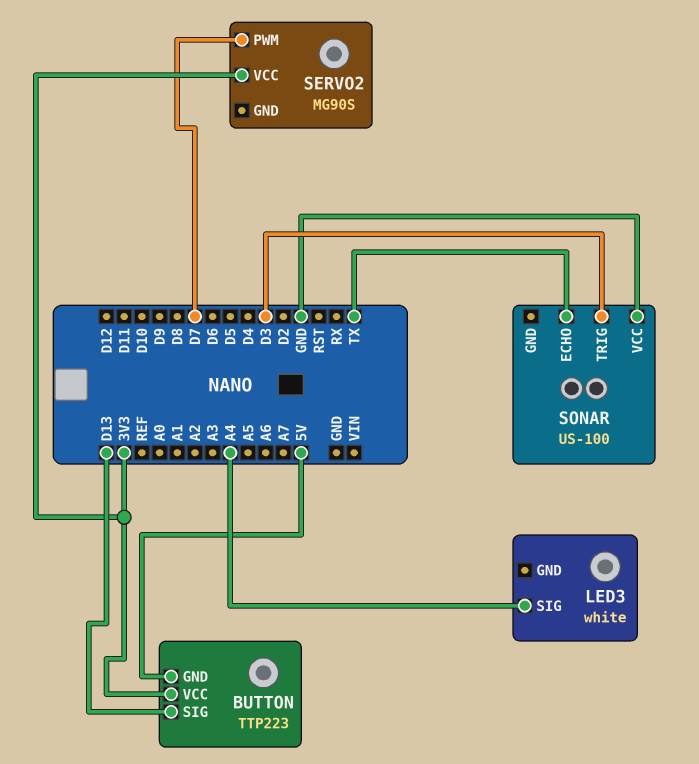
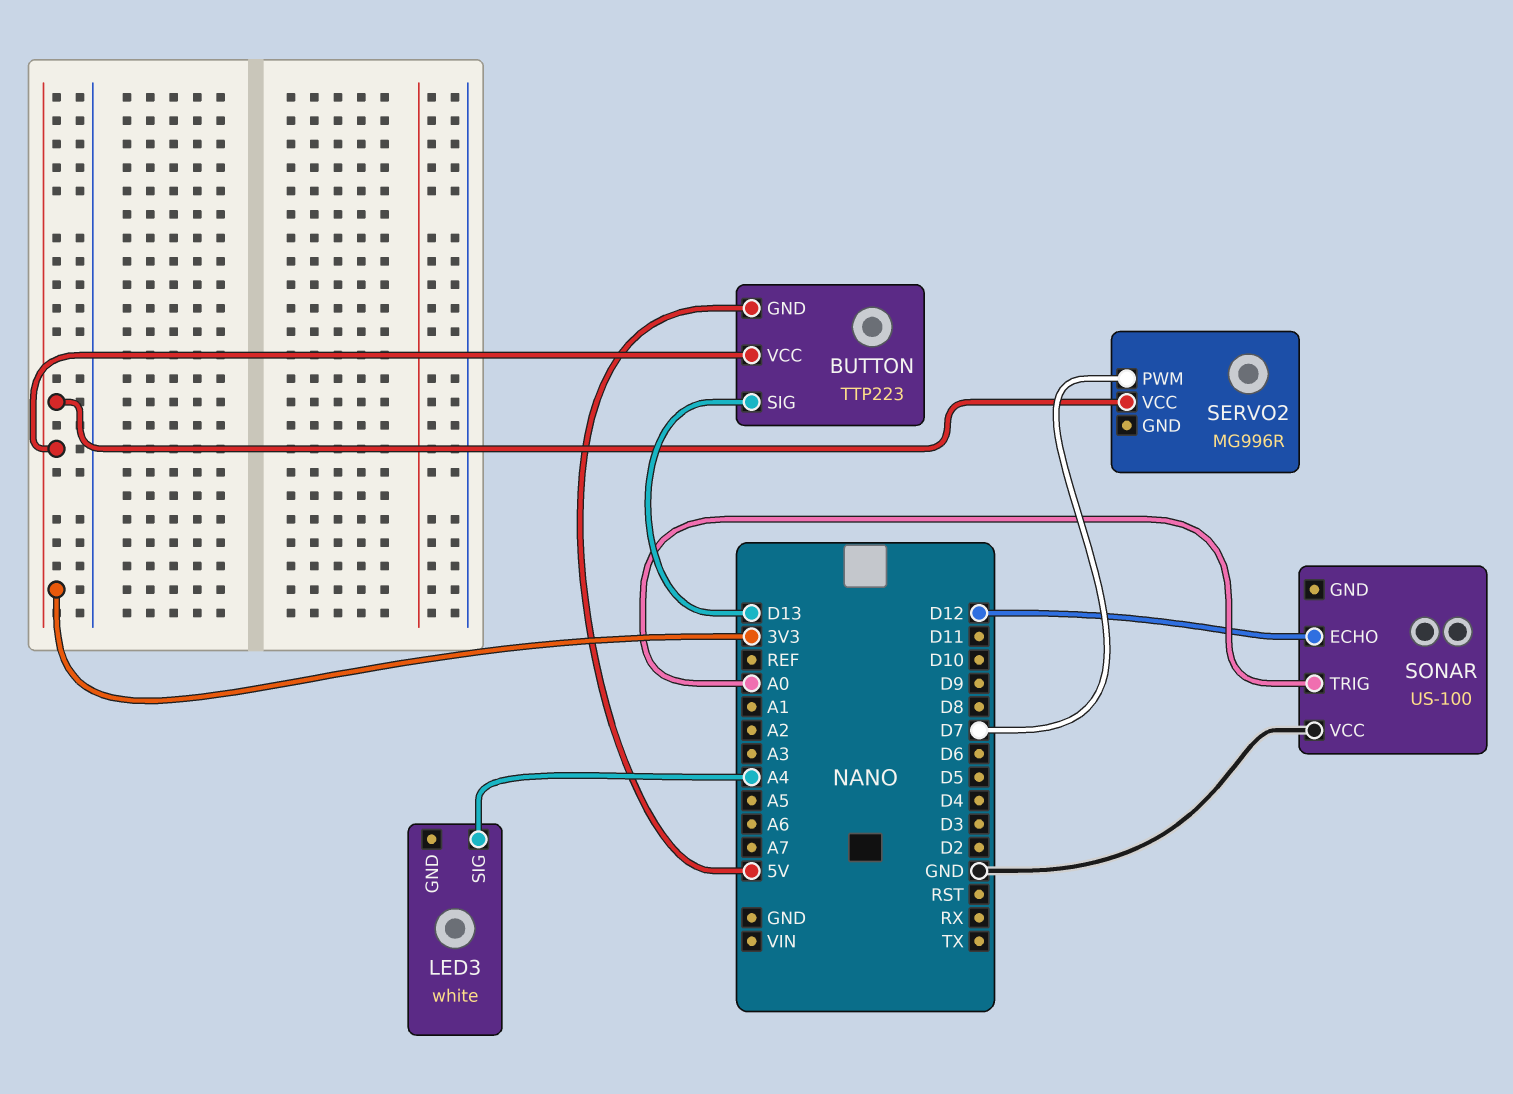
SERVO2: MG90S -> MG996R
SONAR pin ECHO: TX -> D12
SONAR pin TRIG: D3 -> A0

